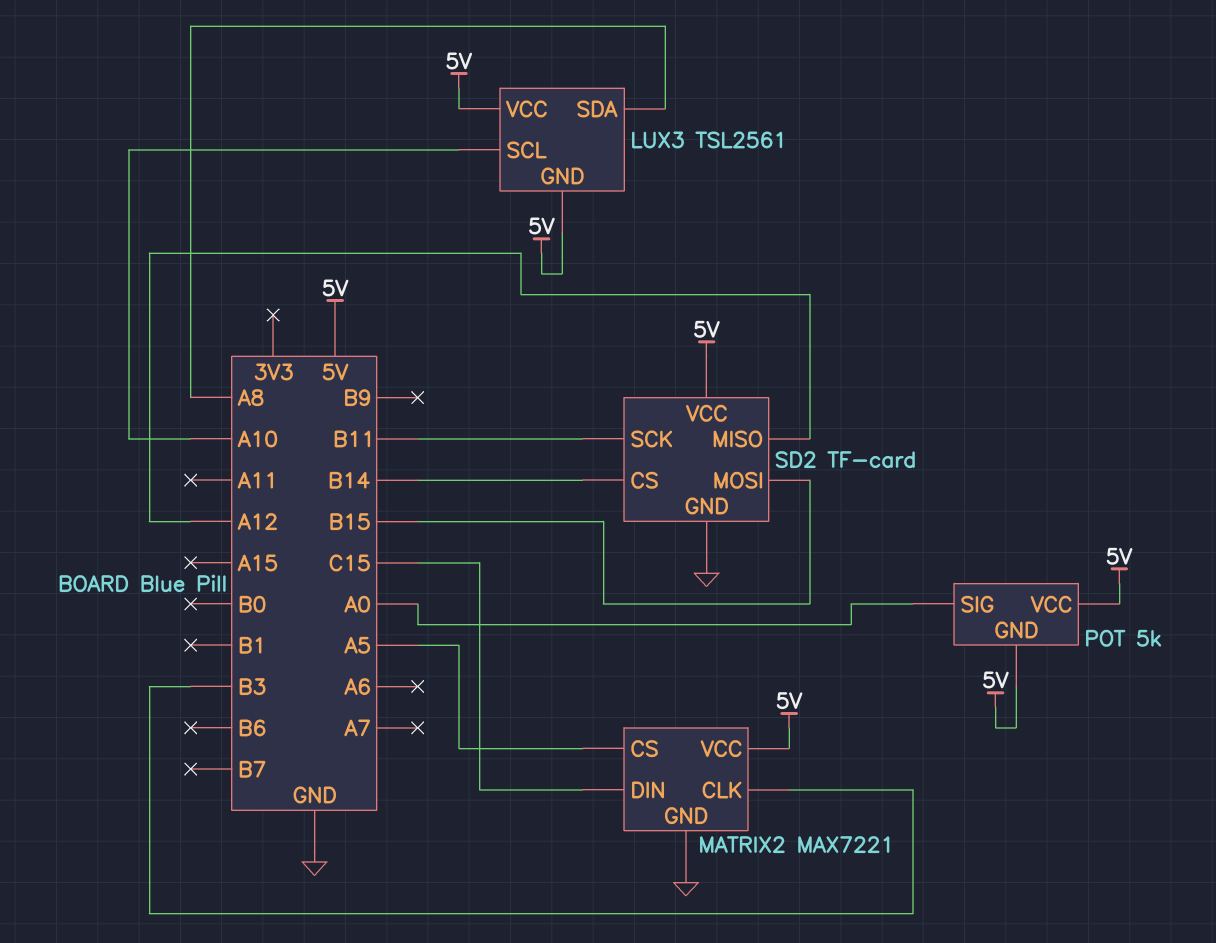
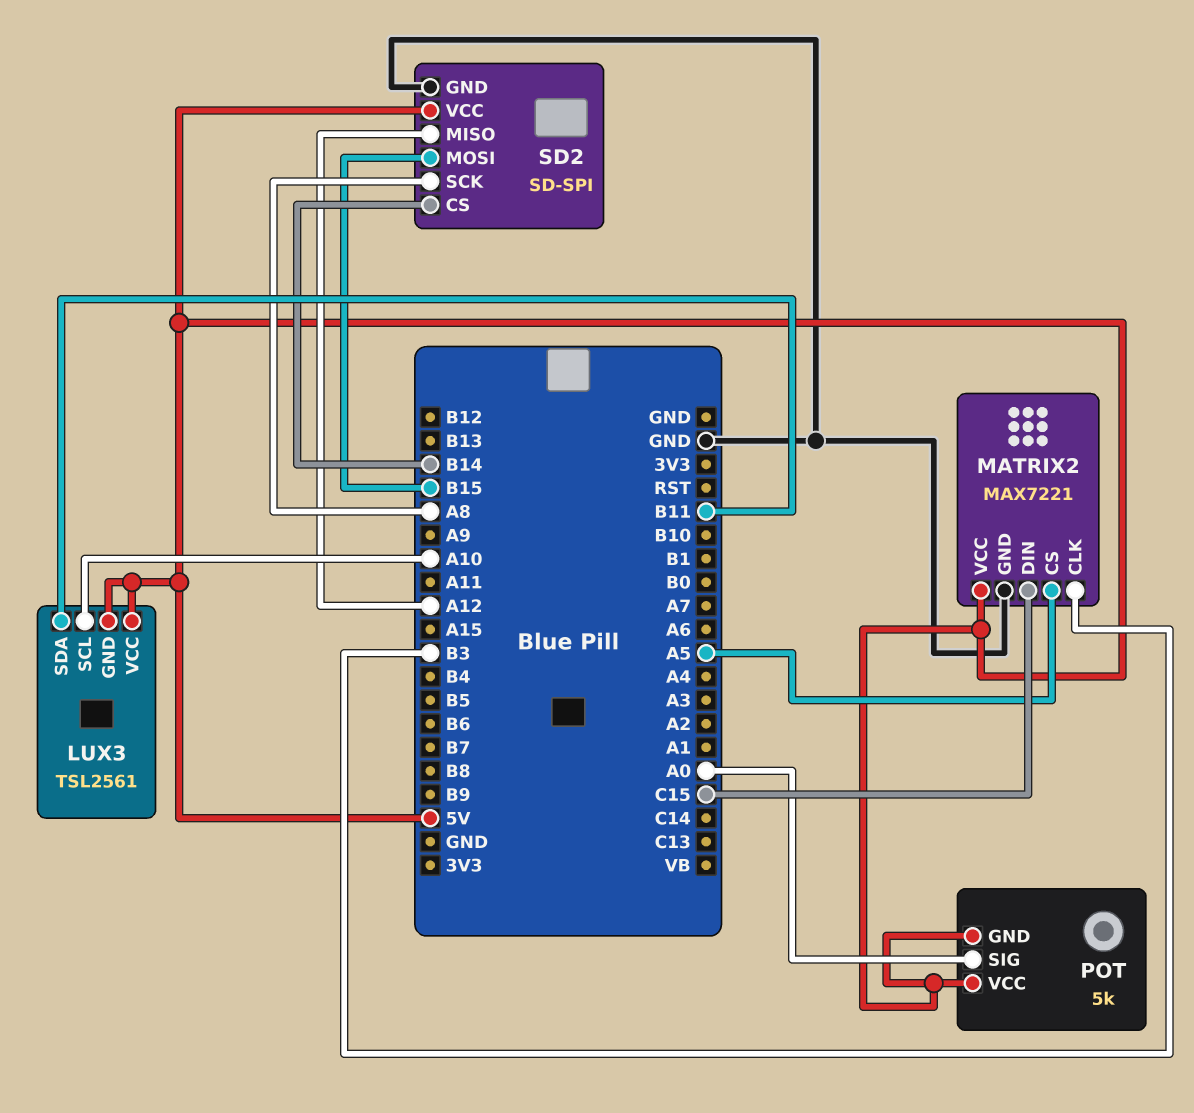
LUX3 pin SDA: A8 -> B11
SD2: TF-card -> SD-SPI
SD2 pin SCK: B11 -> A8

